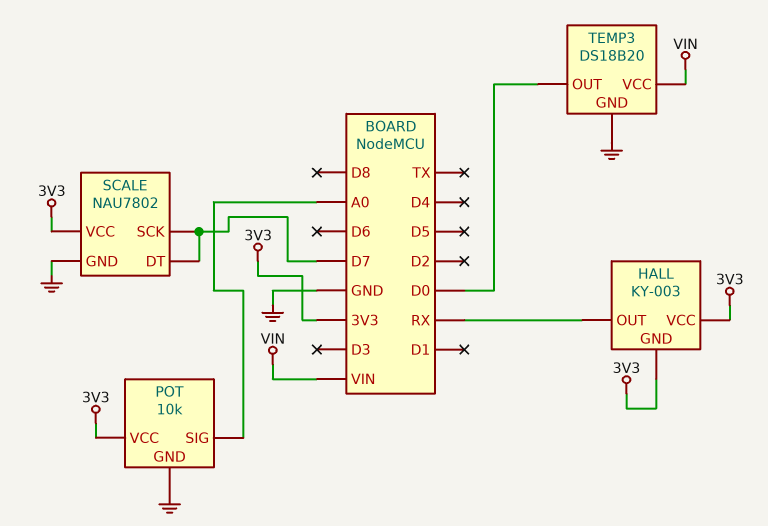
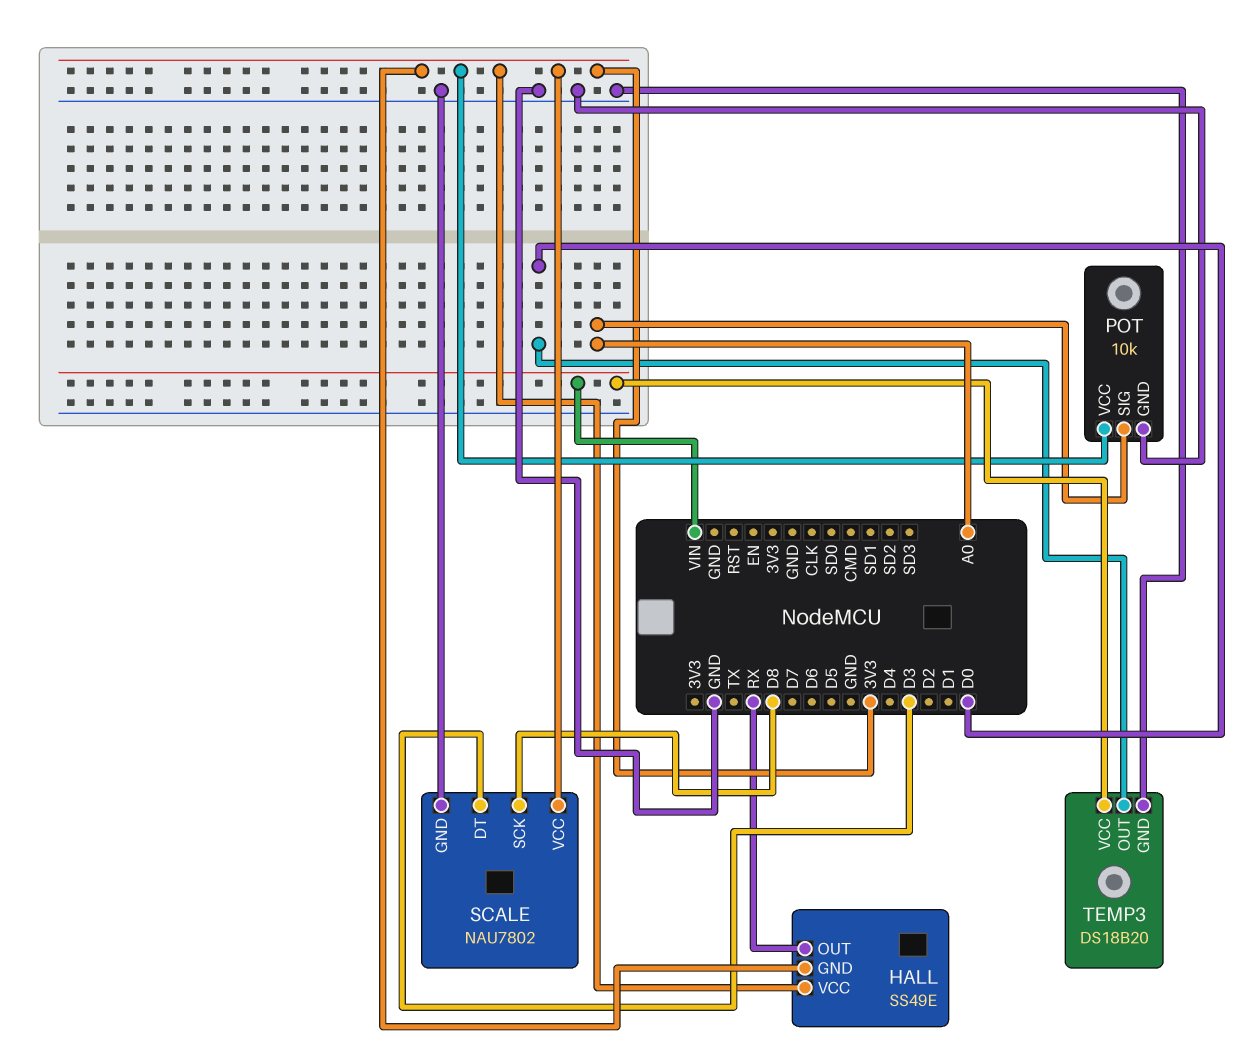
HALL: KY-003 -> SS49E
SCALE pin DT: D7 -> D3
SCALE pin SCK: D7 -> D8

